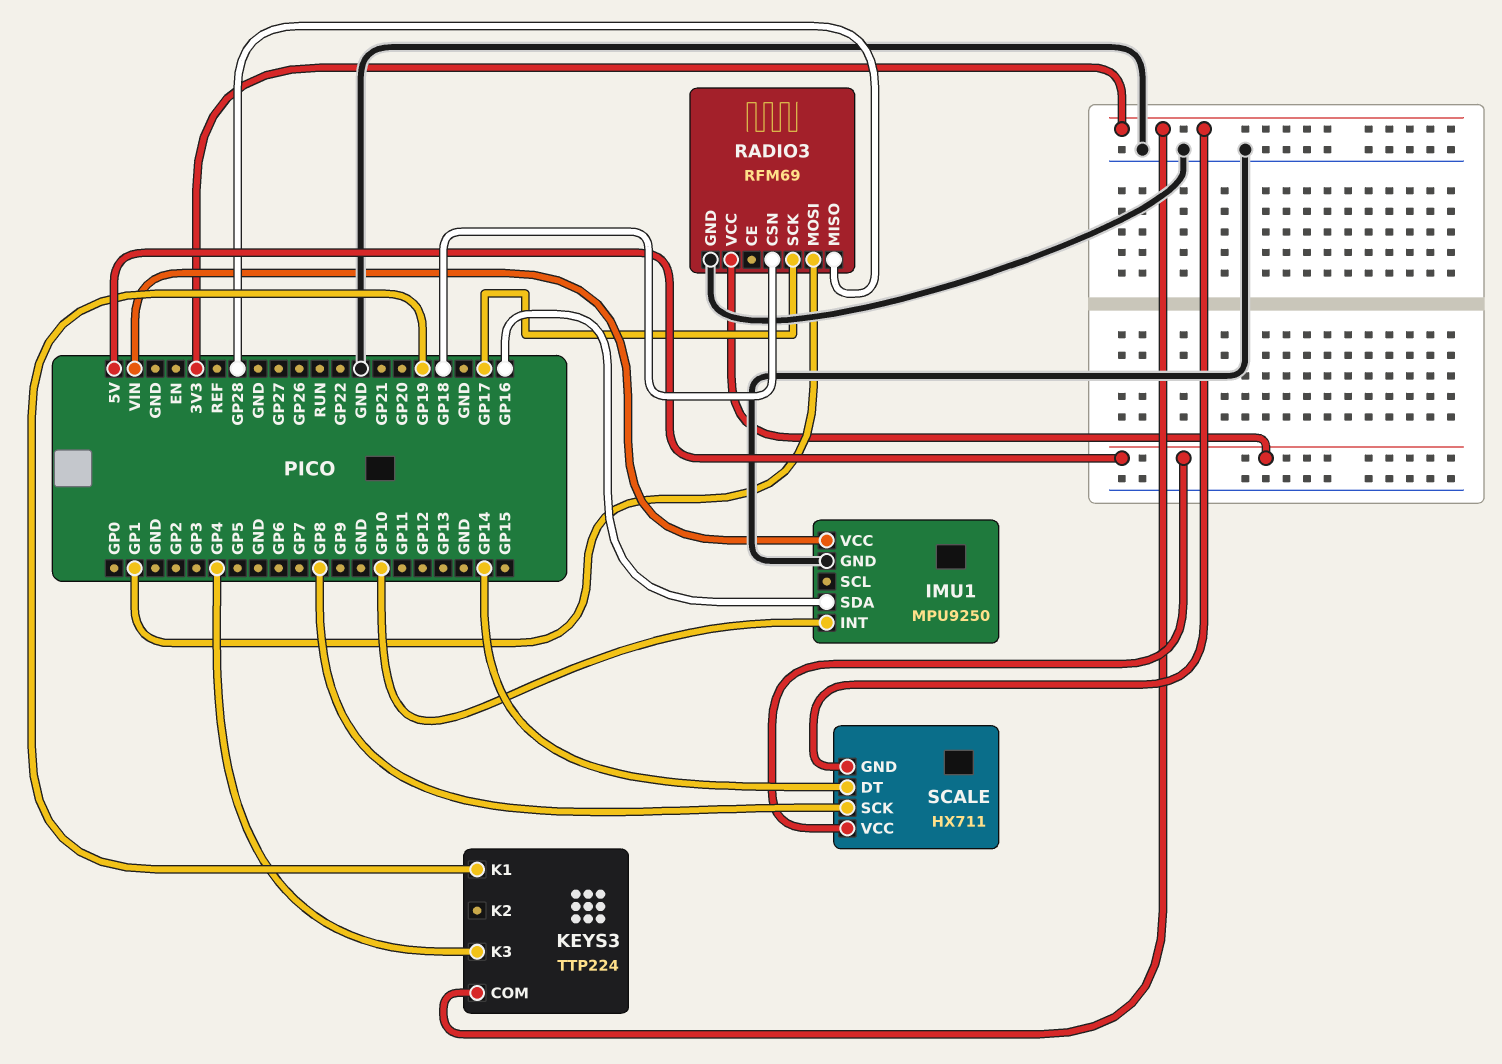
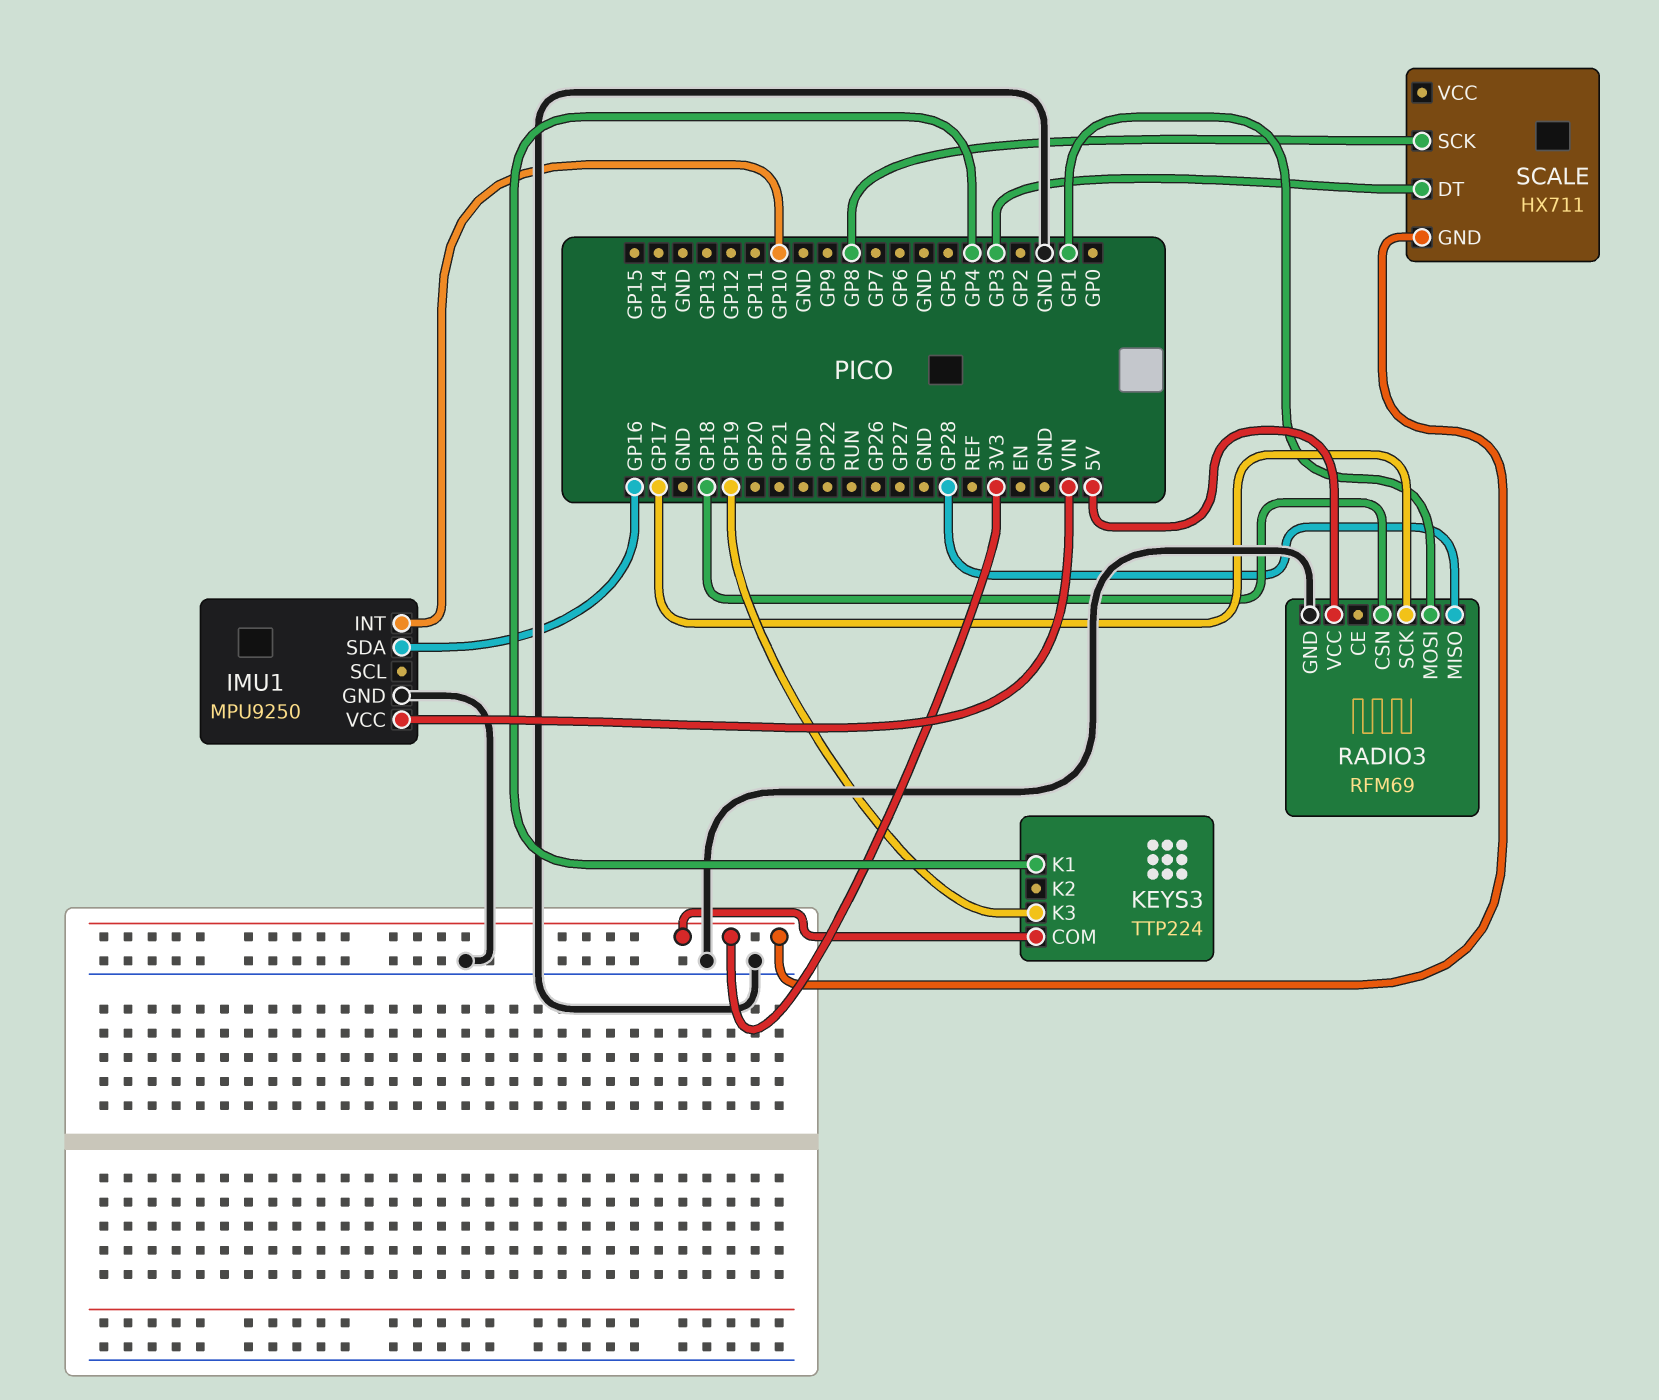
KEYS3 pin K1: GP19 -> GP4
KEYS3 pin K3: GP4 -> GP19
SCALE pin DT: GP14 -> GP3
SCALE pin VCC: 5V -> none

